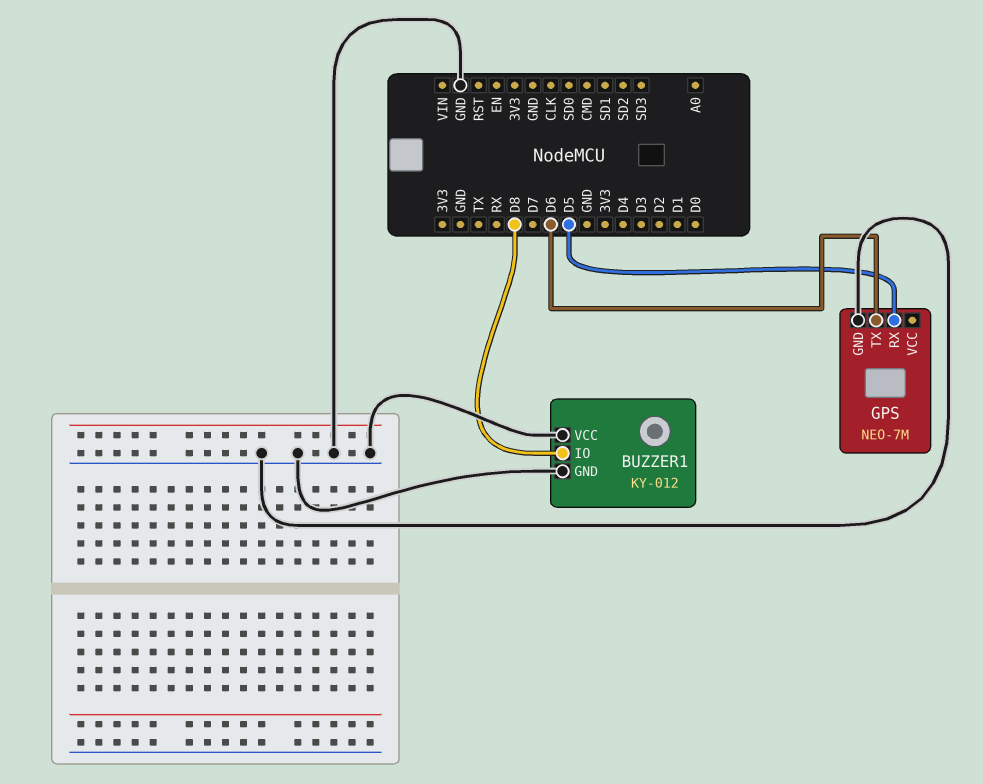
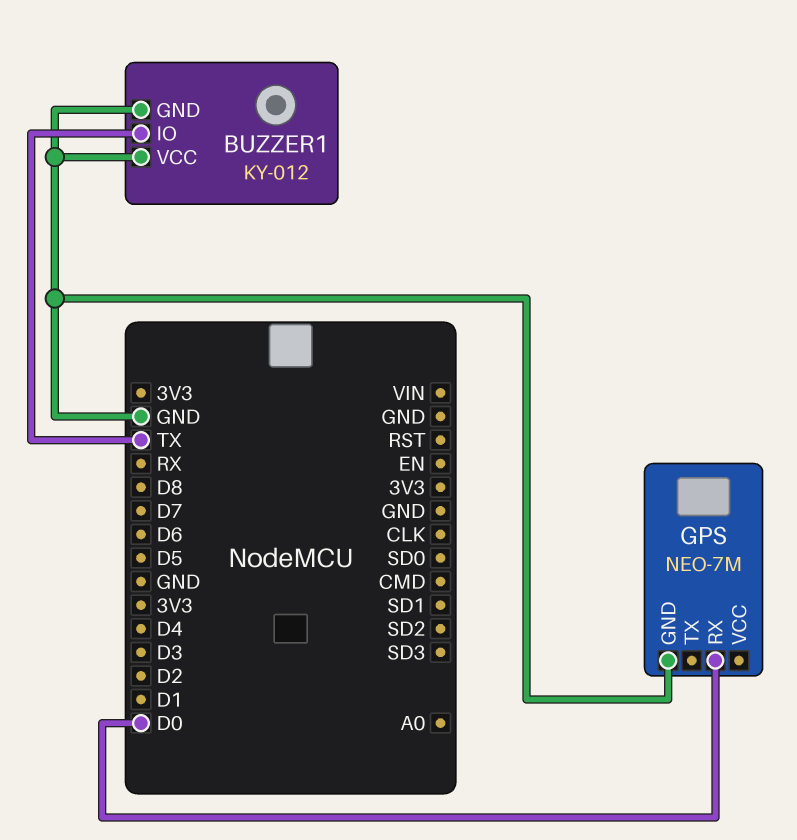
BUZZER1 pin IO: D8 -> TX
GPS pin RX: D5 -> D0
GPS pin TX: D6 -> none

